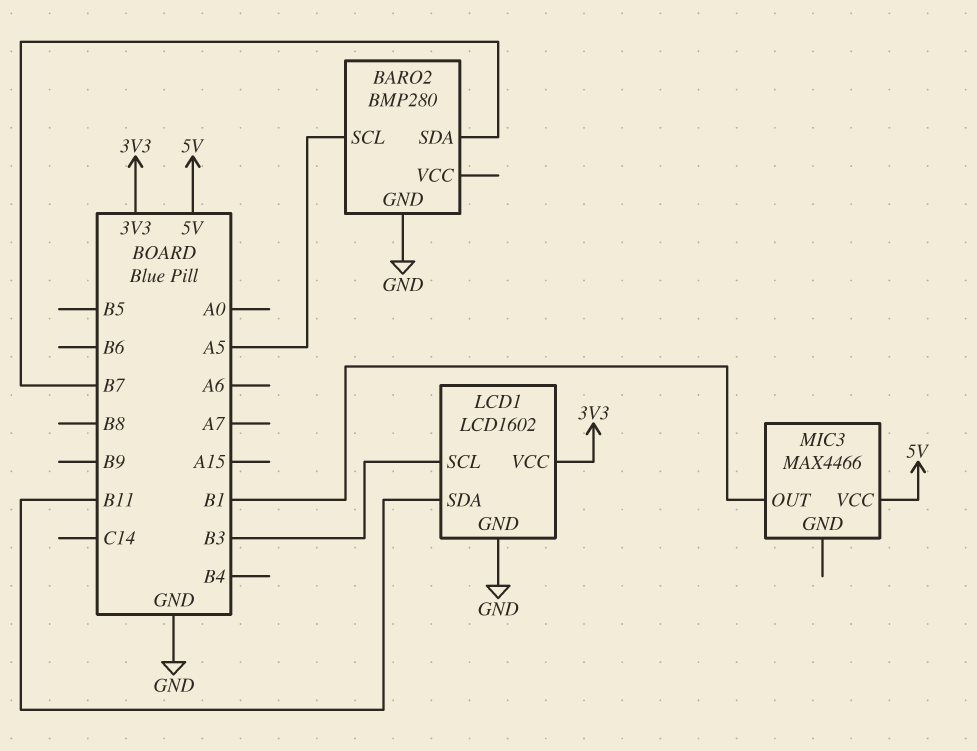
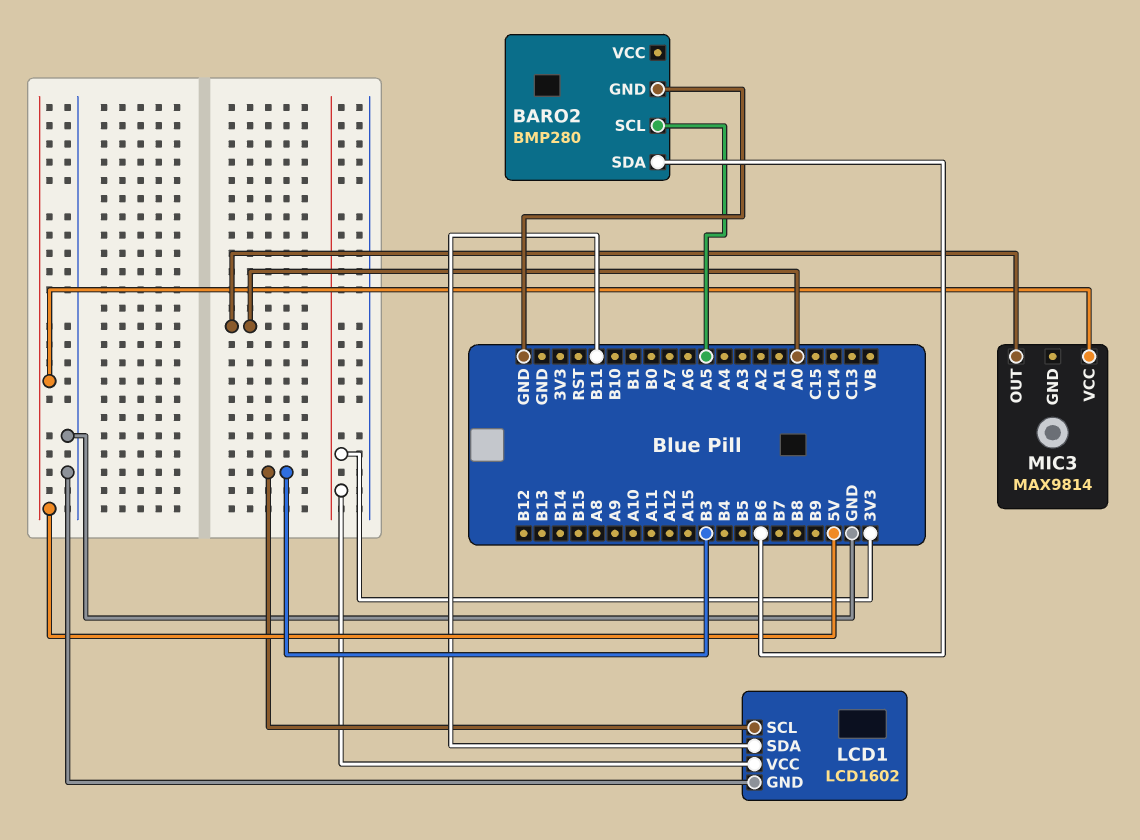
BARO2 pin SDA: B7 -> B6
MIC3: MAX4466 -> MAX9814
MIC3 pin OUT: B1 -> A0

